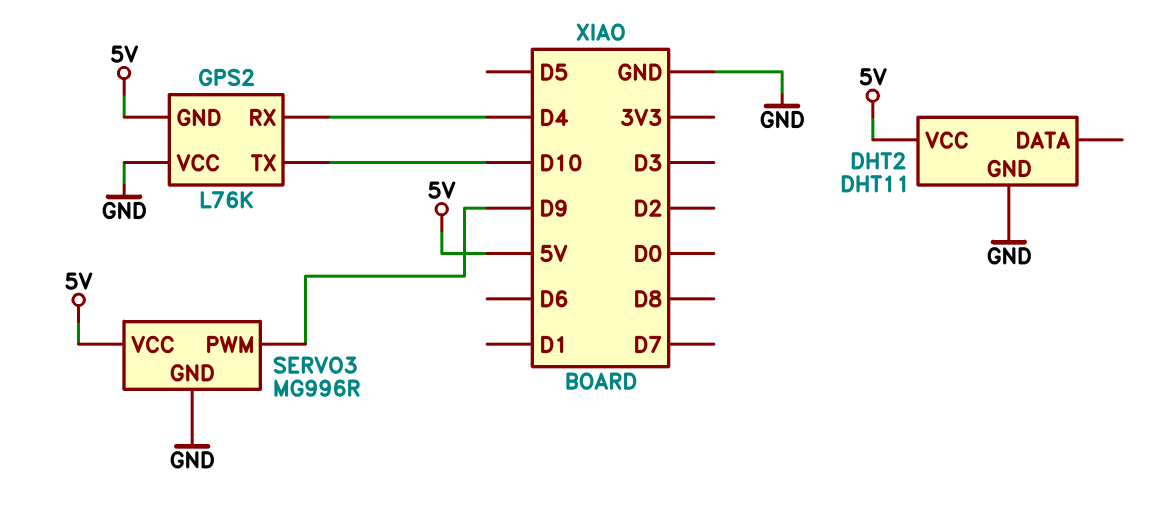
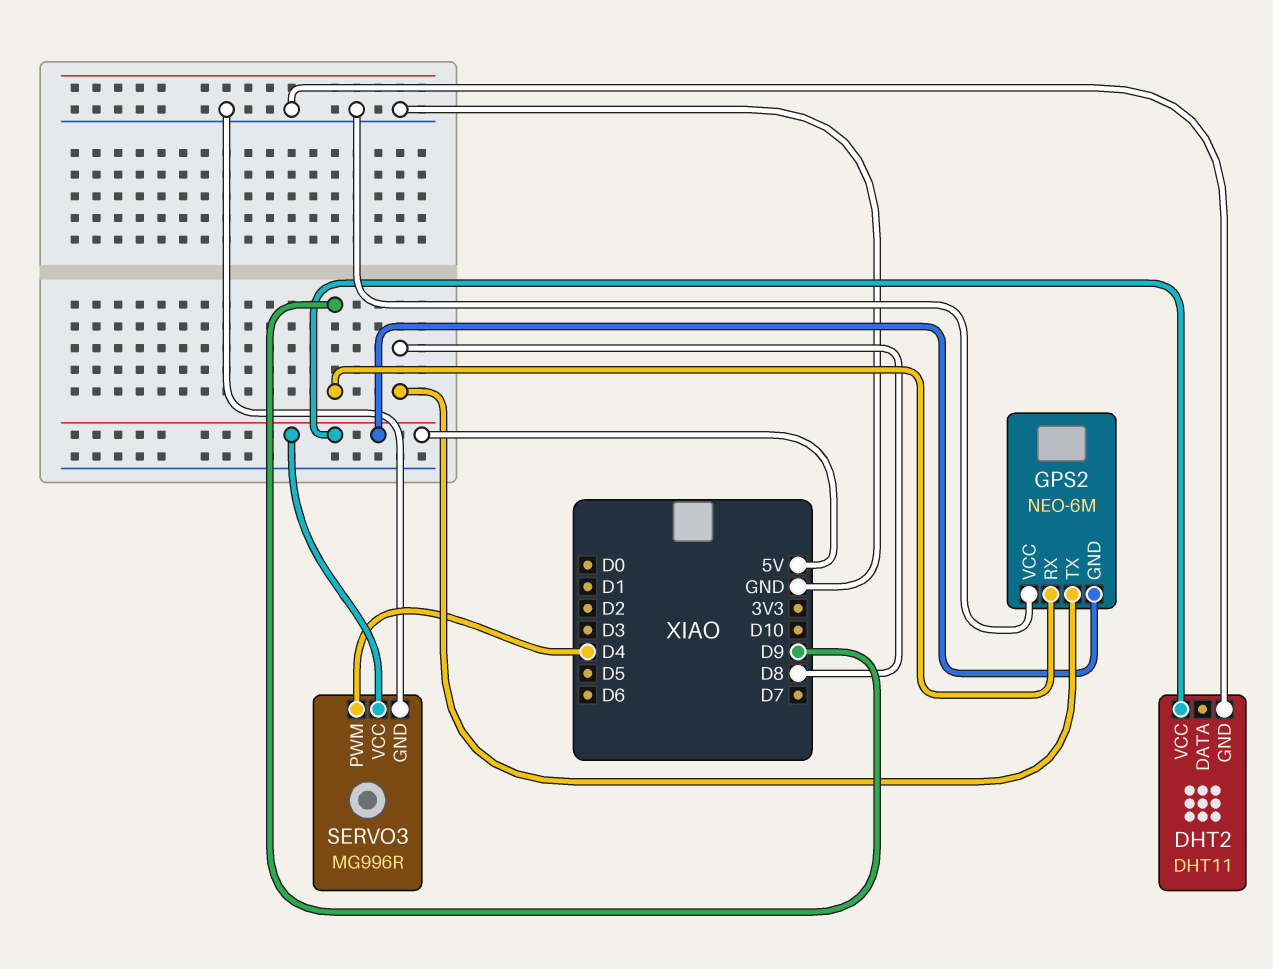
GPS2: L76K -> NEO-6M
GPS2 pin RX: D4 -> D9
GPS2 pin TX: D10 -> D8
SERVO3 pin PWM: D9 -> D4

